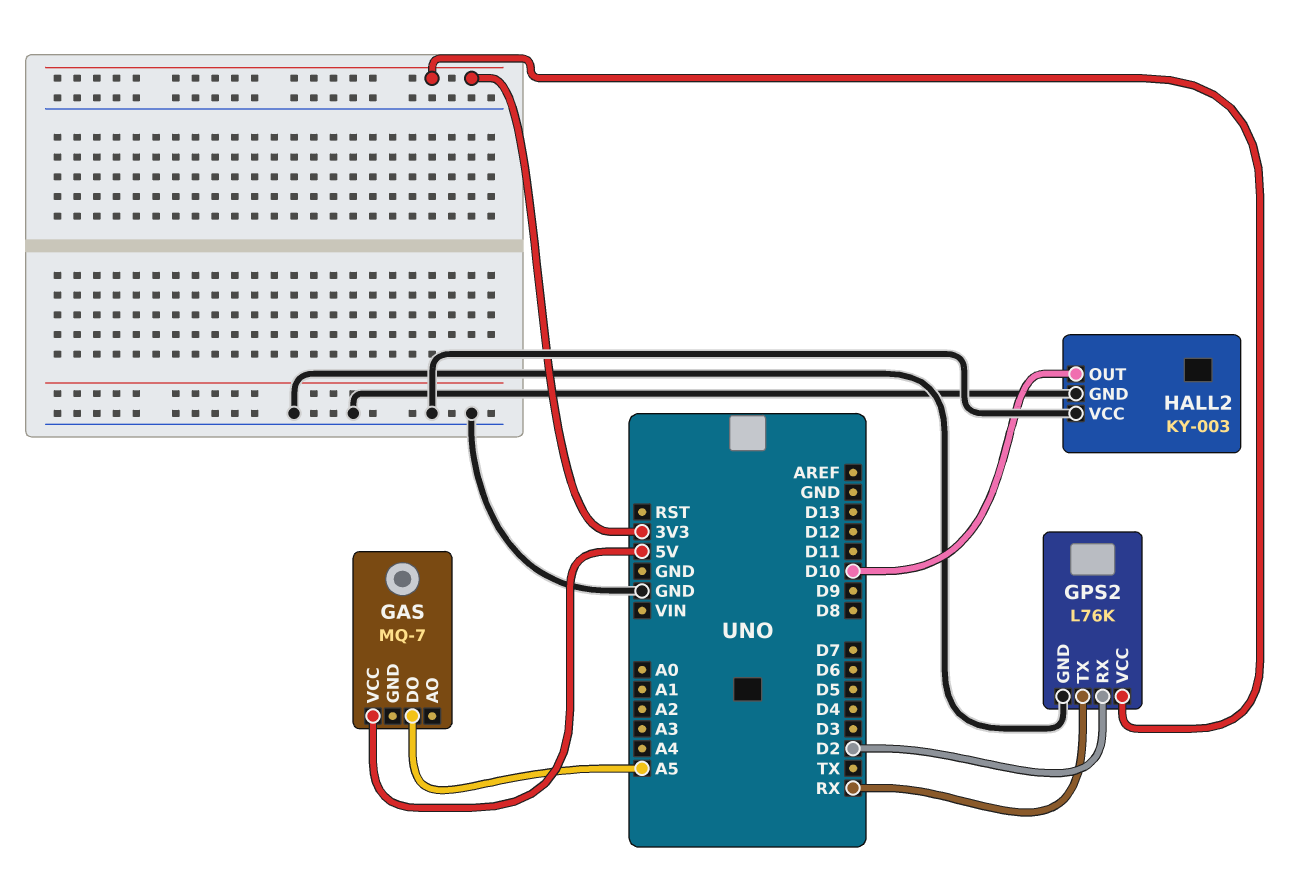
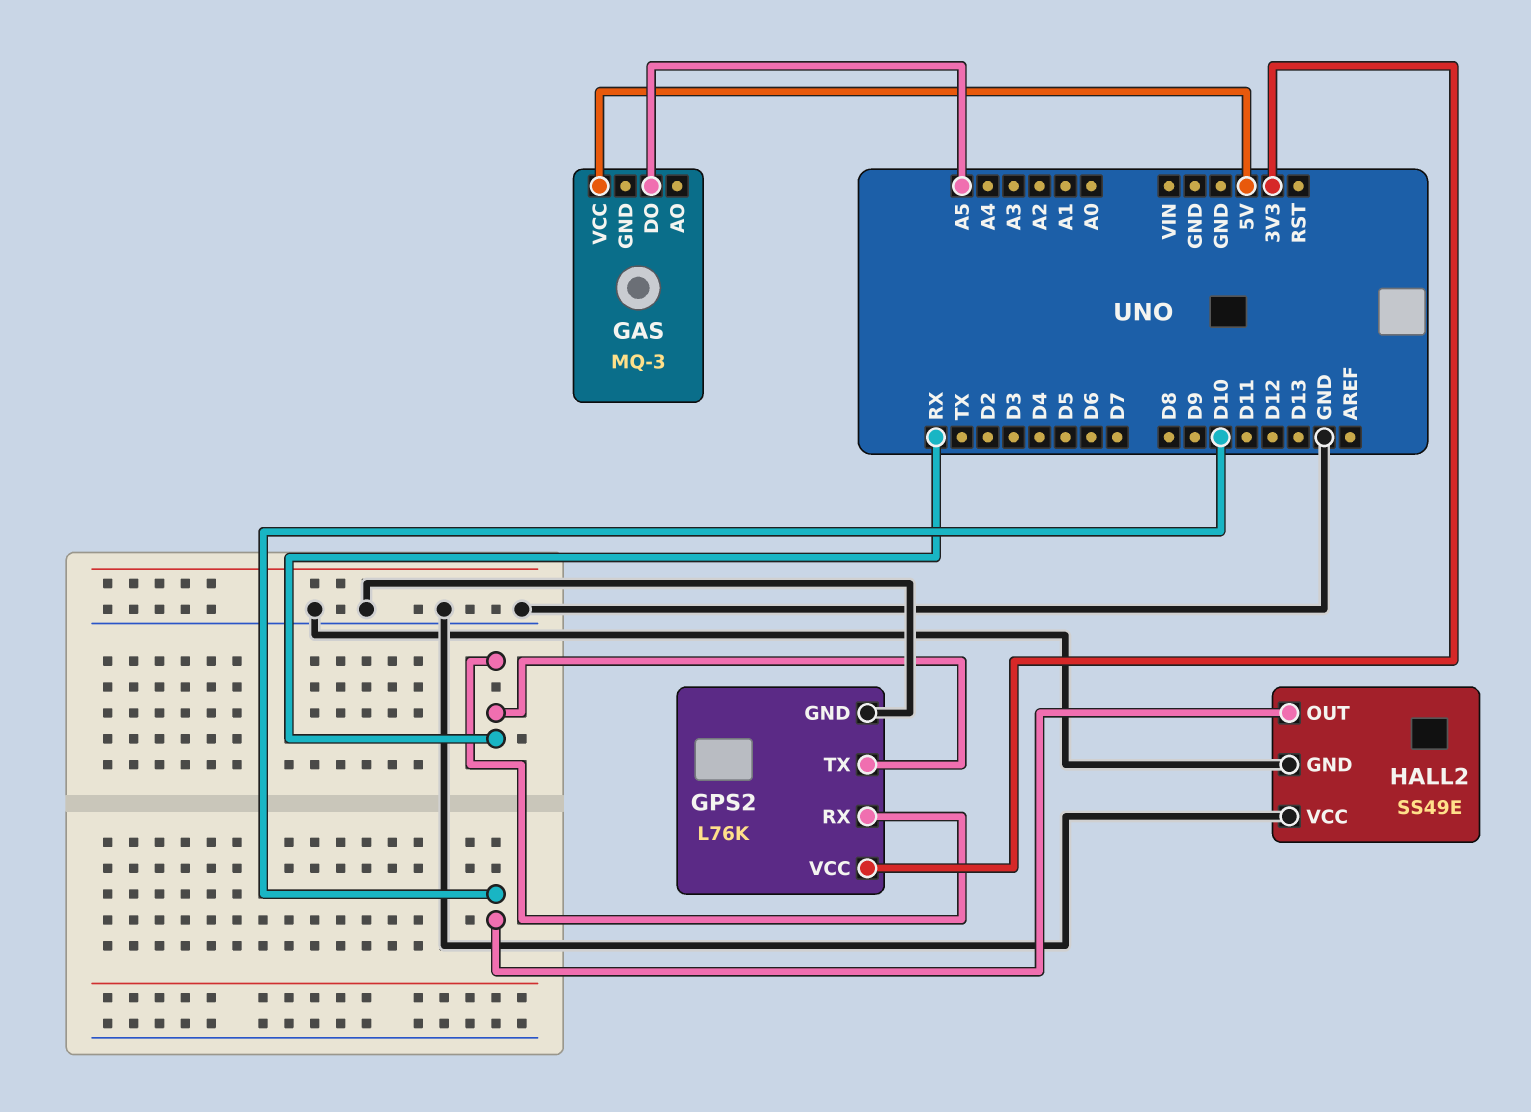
GAS: MQ-7 -> MQ-3
GPS2 pin RX: D2 -> RX
HALL2: KY-003 -> SS49E

